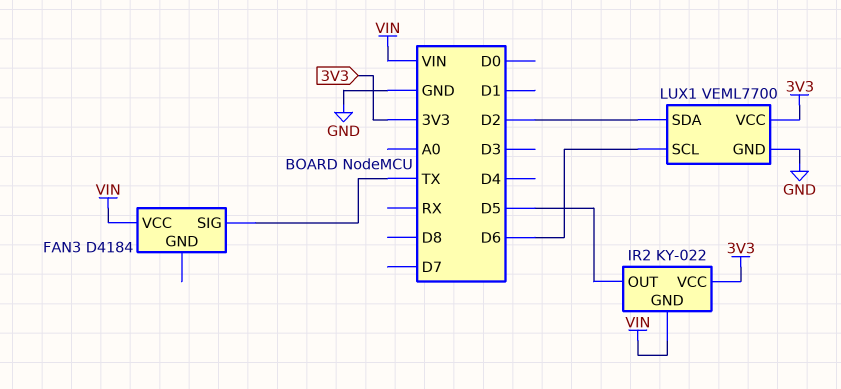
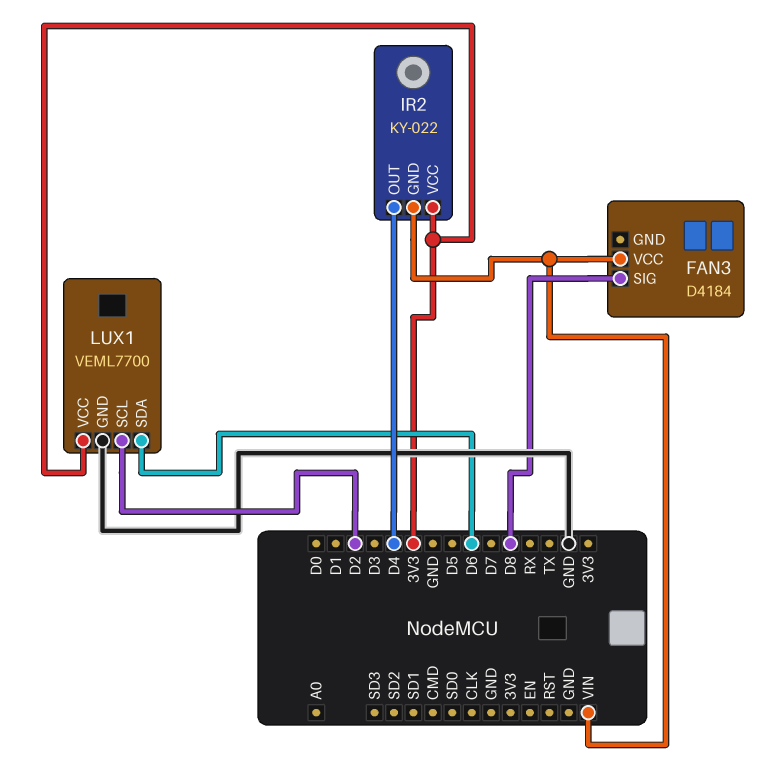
FAN3 pin SIG: TX -> D8
IR2 pin OUT: D5 -> D4
LUX1 pin SCL: D6 -> D2
LUX1 pin SDA: D2 -> D6

